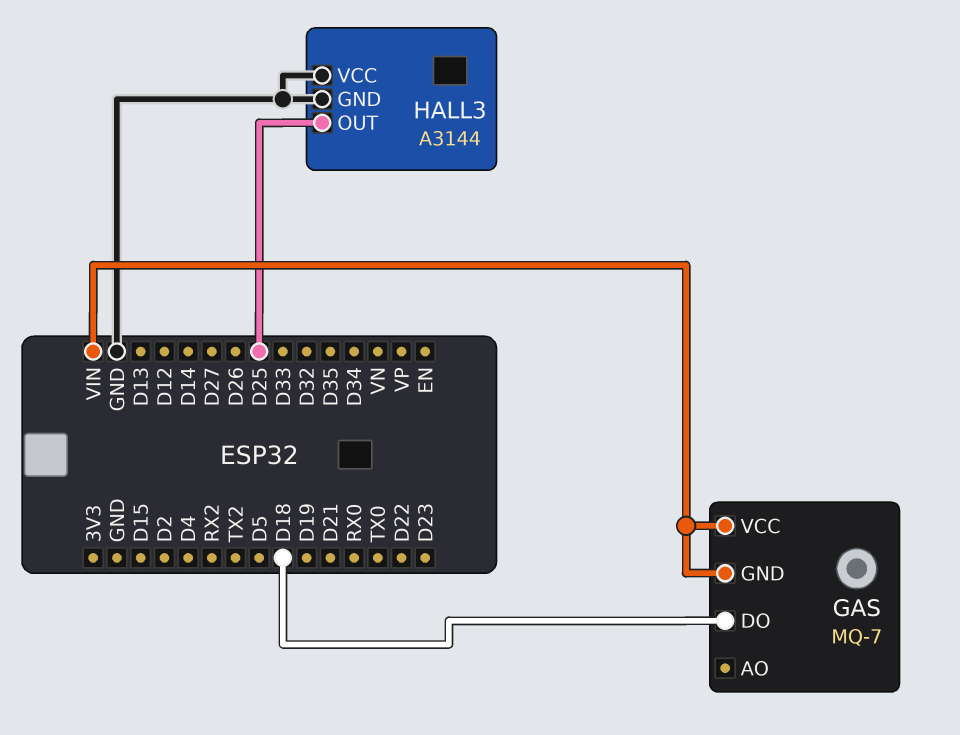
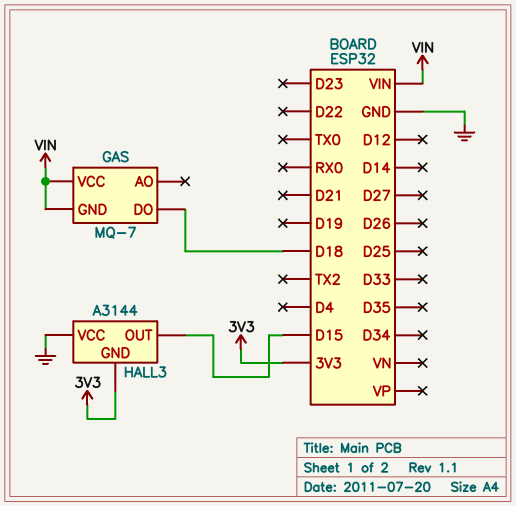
HALL3 pin GND: GND -> 3V3
HALL3 pin OUT: D25 -> D15

